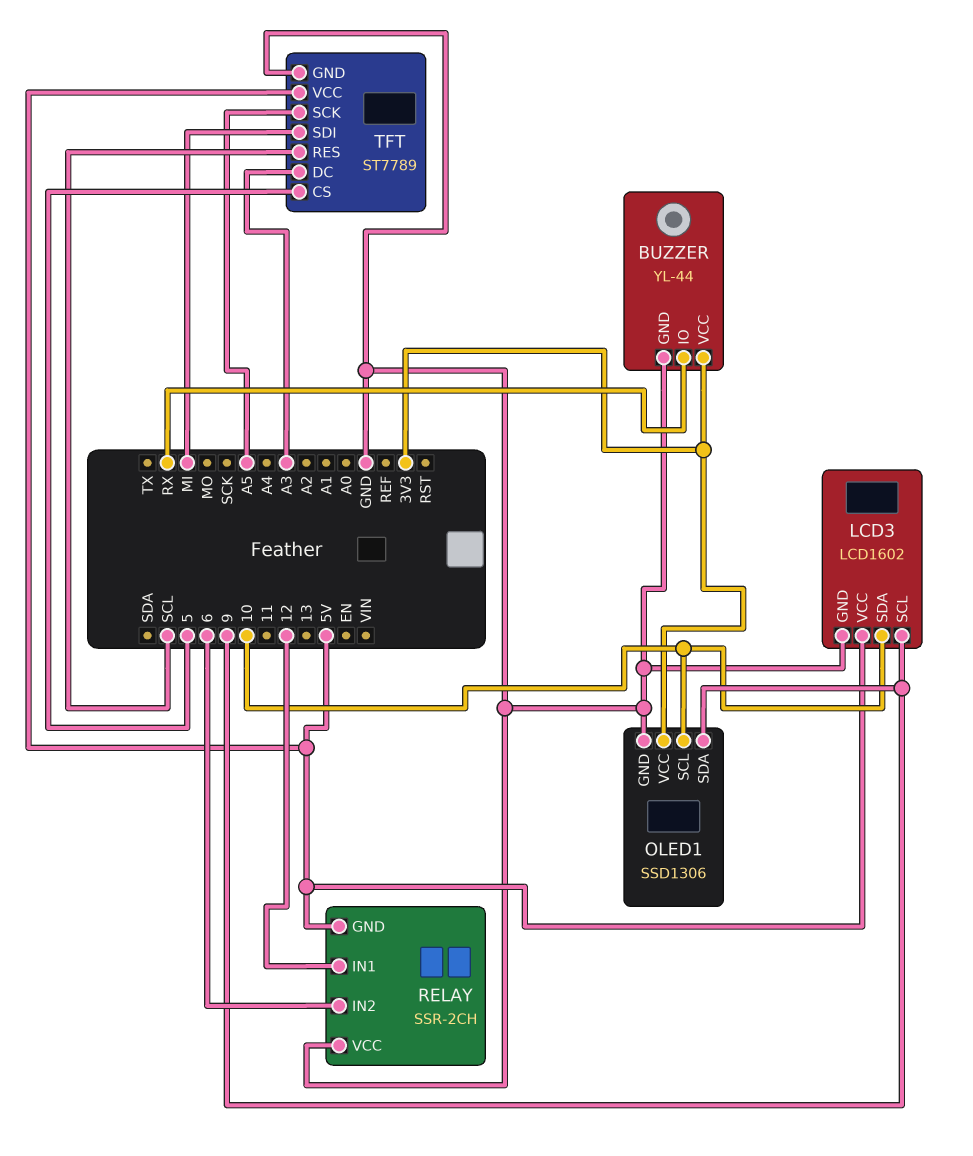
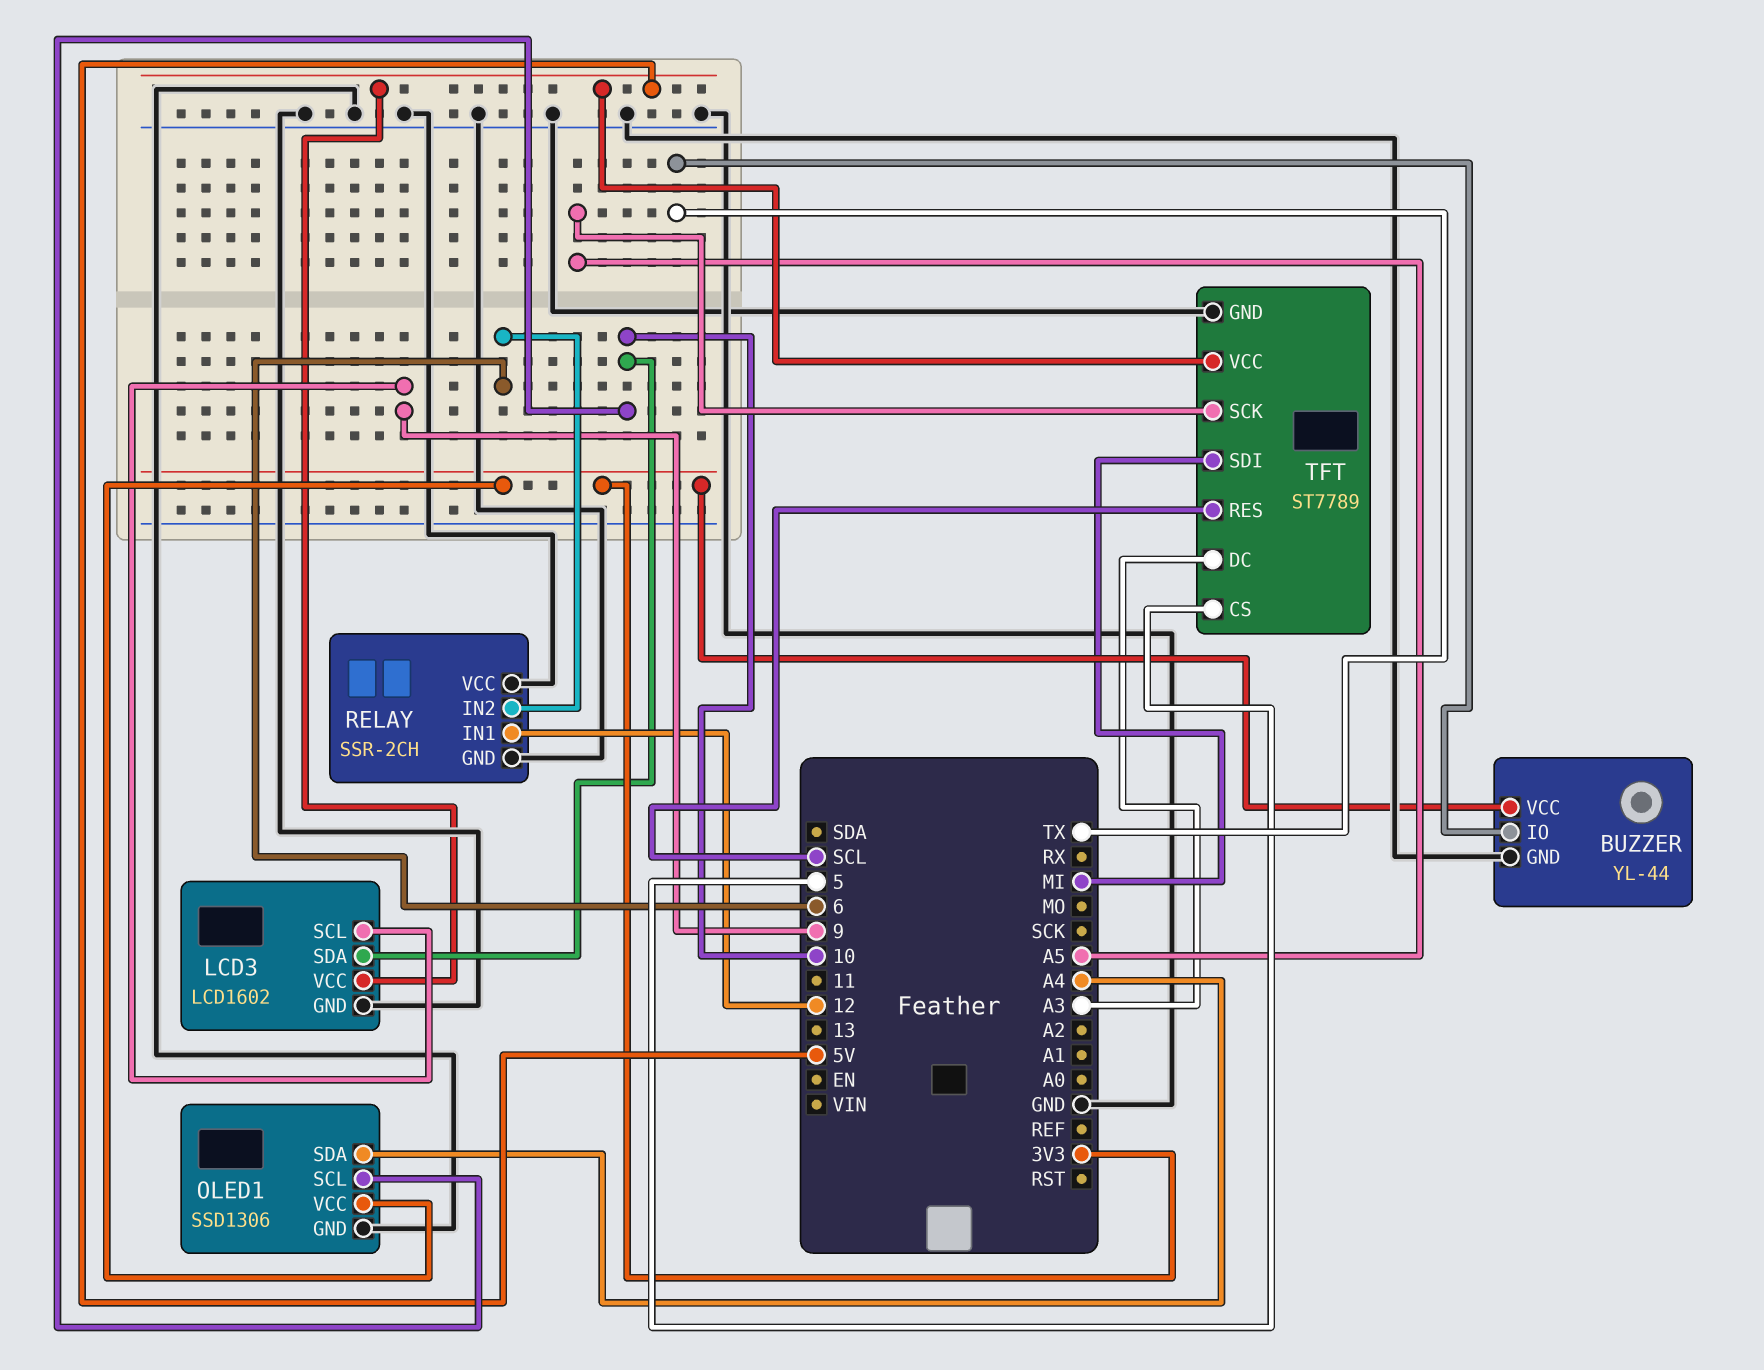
BUZZER pin IO: RX -> TX
OLED1 pin SDA: 9 -> A4
RELAY pin GND: 5V -> GND

